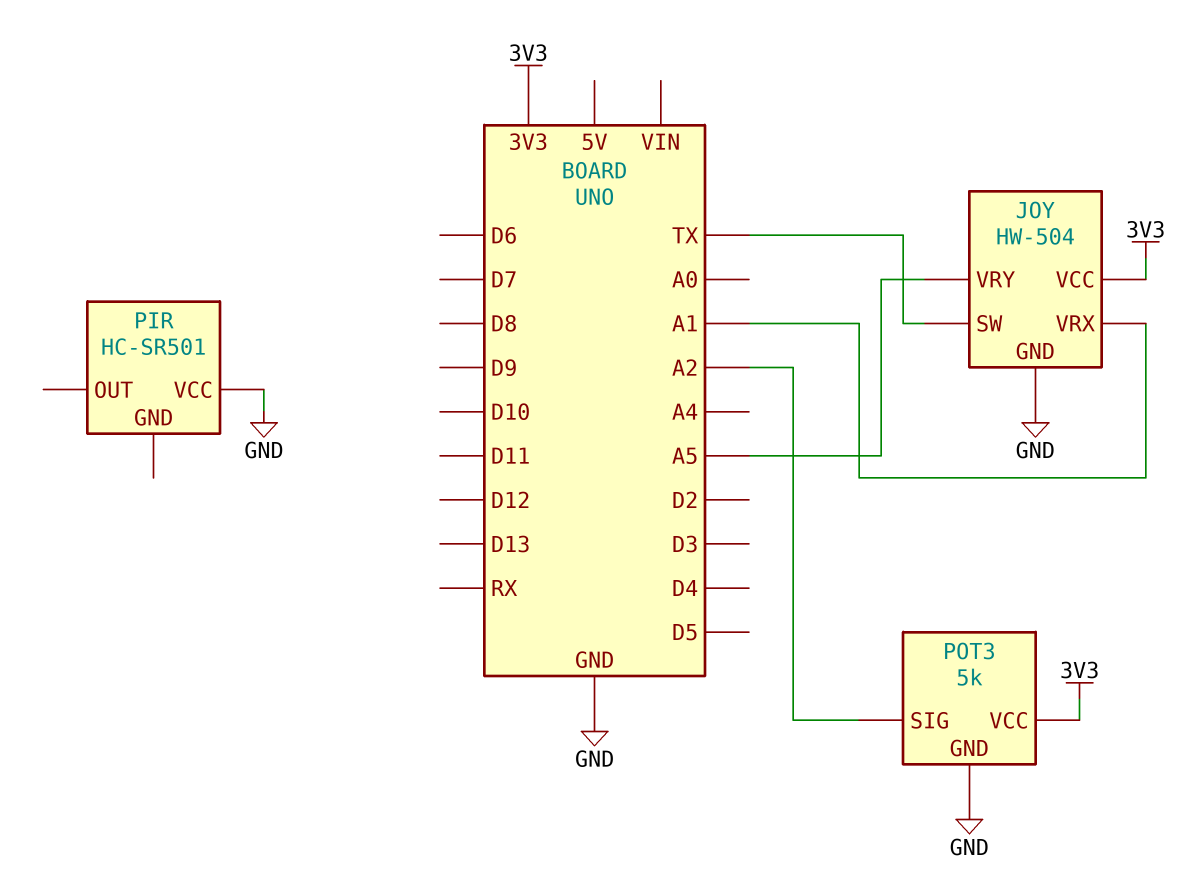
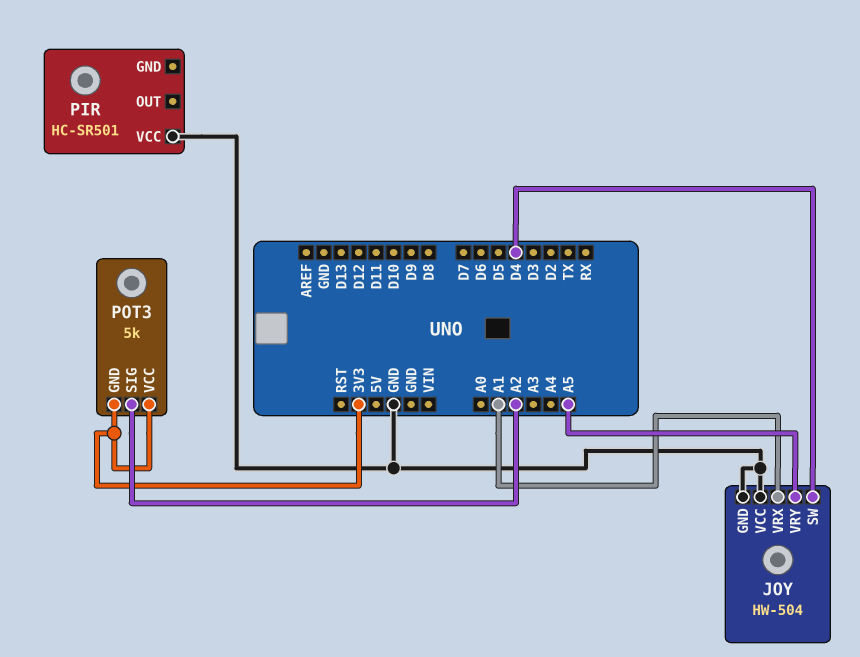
JOY pin SW: TX -> D4
JOY pin VCC: 3V3 -> GND
POT3 pin GND: GND -> 3V3

